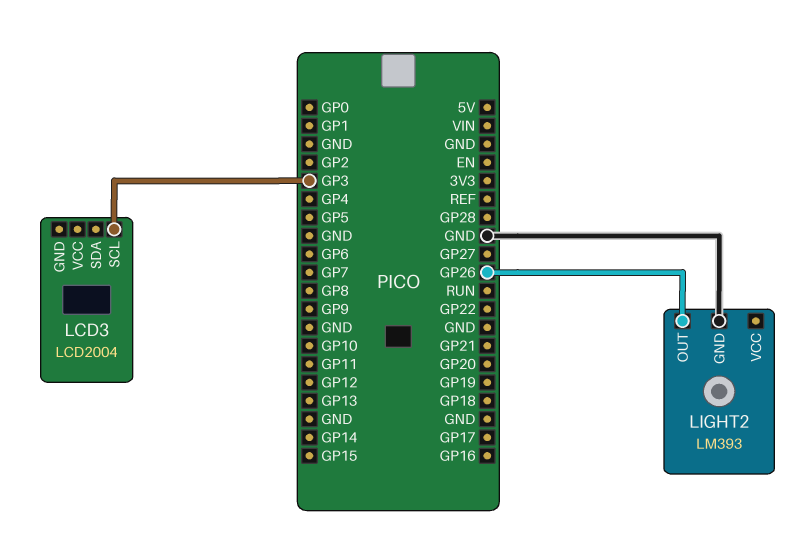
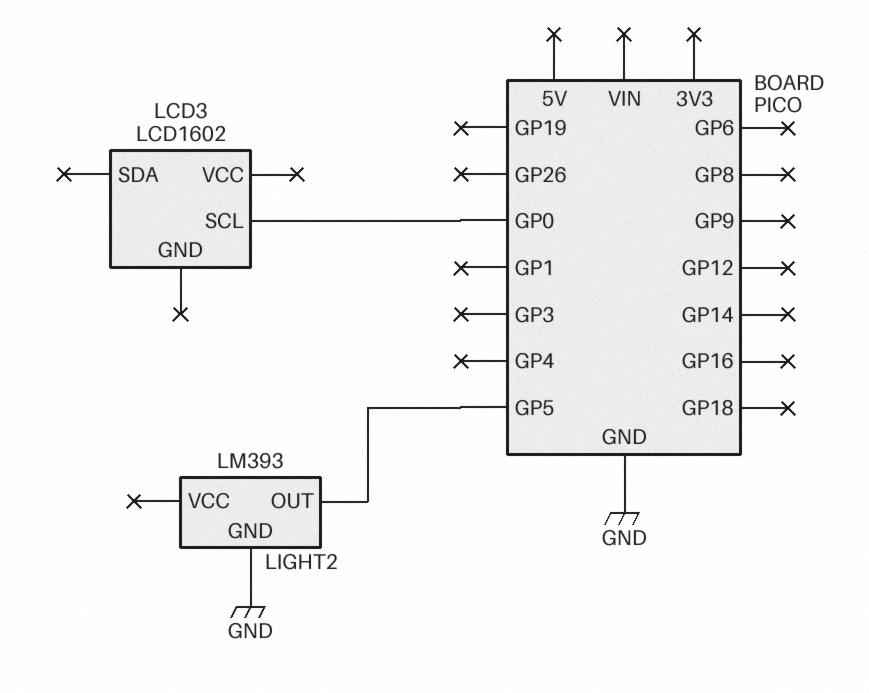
LCD3: LCD2004 -> LCD1602
LCD3 pin SCL: GP3 -> GP0
LIGHT2 pin OUT: GP26 -> GP5

